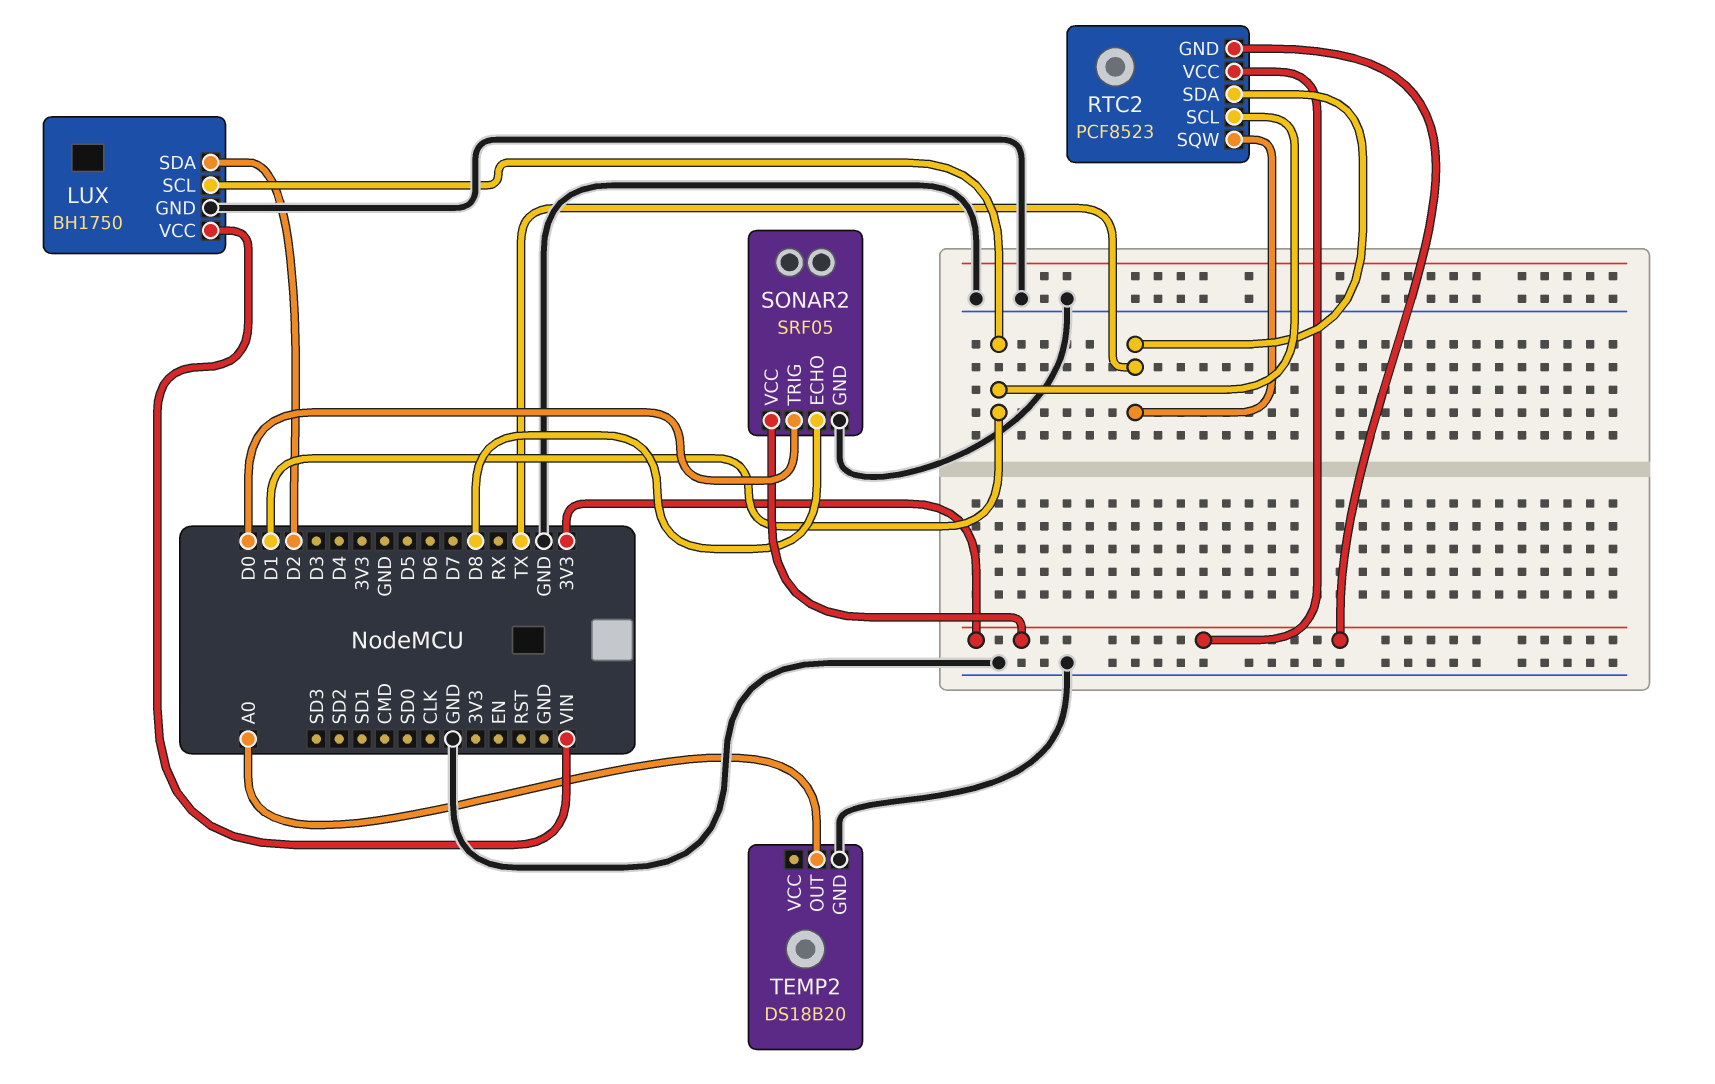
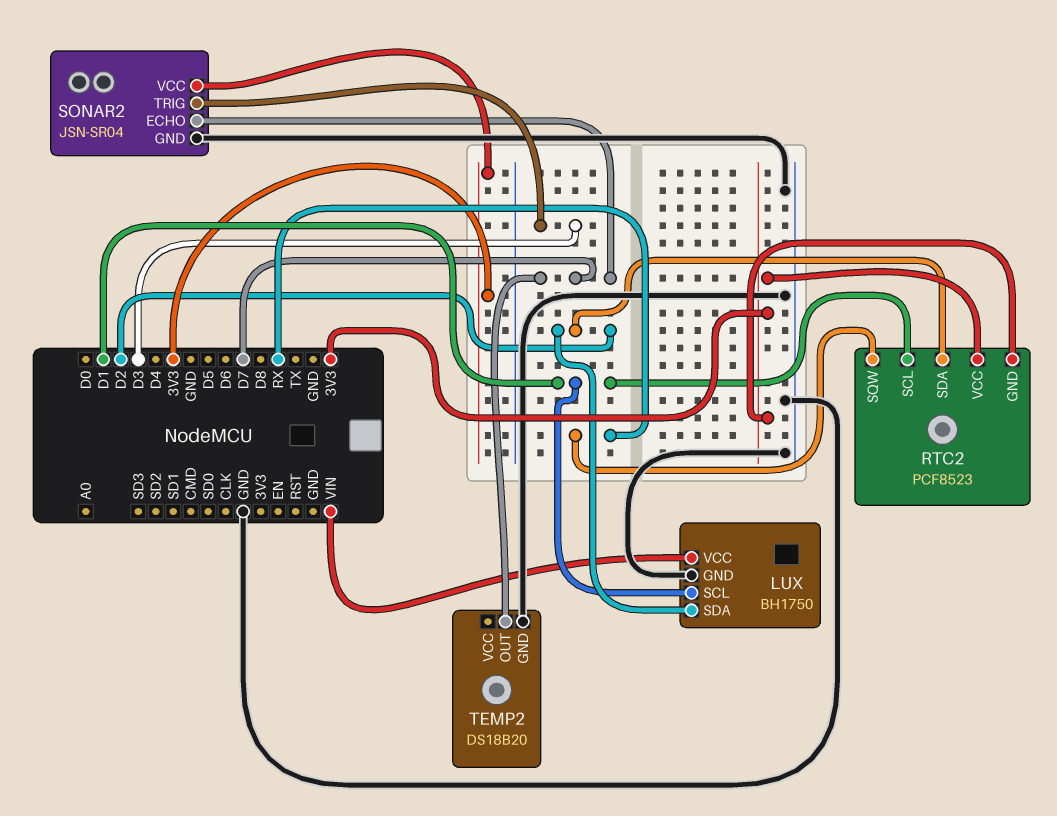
RTC2 pin SDA: TX -> D2
RTC2 pin SQW: TX -> RX
SONAR2: SRF05 -> JSN-SR04
SONAR2 pin ECHO: D8 -> D7
SONAR2 pin TRIG: D0 -> D3
TEMP2 pin OUT: A0 -> D7

